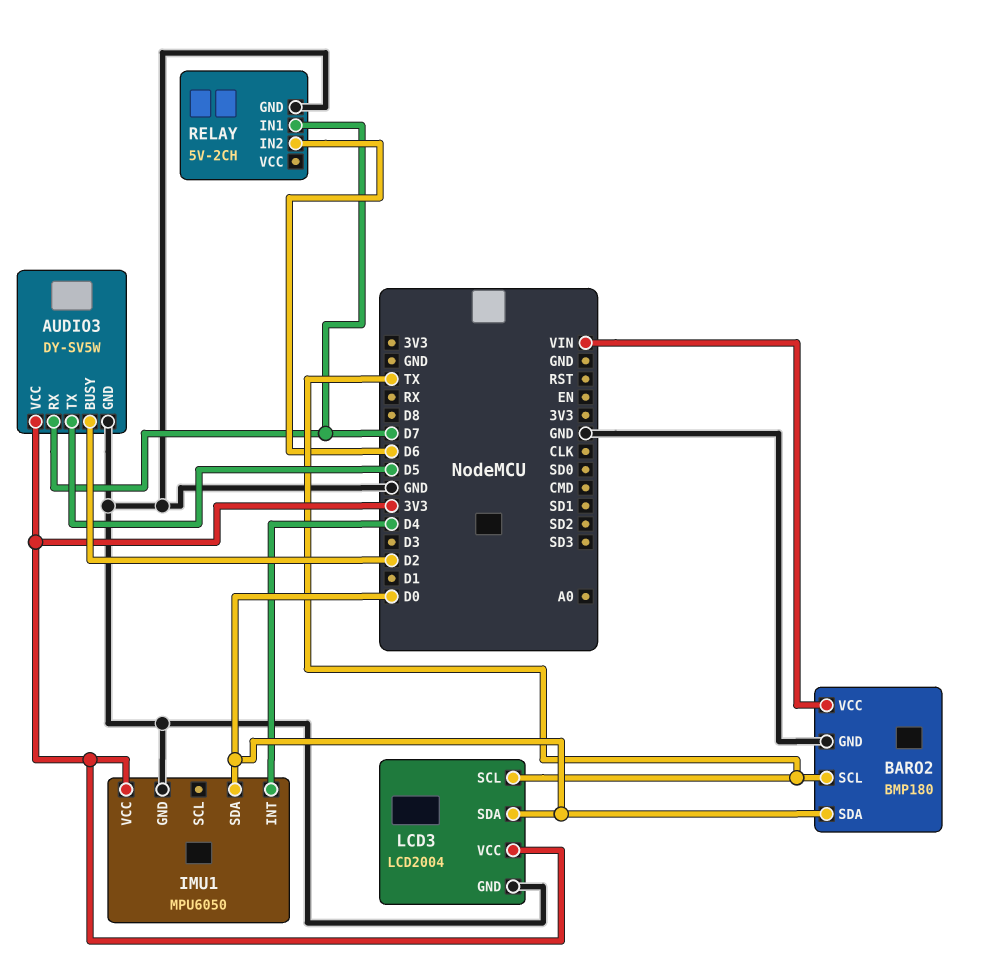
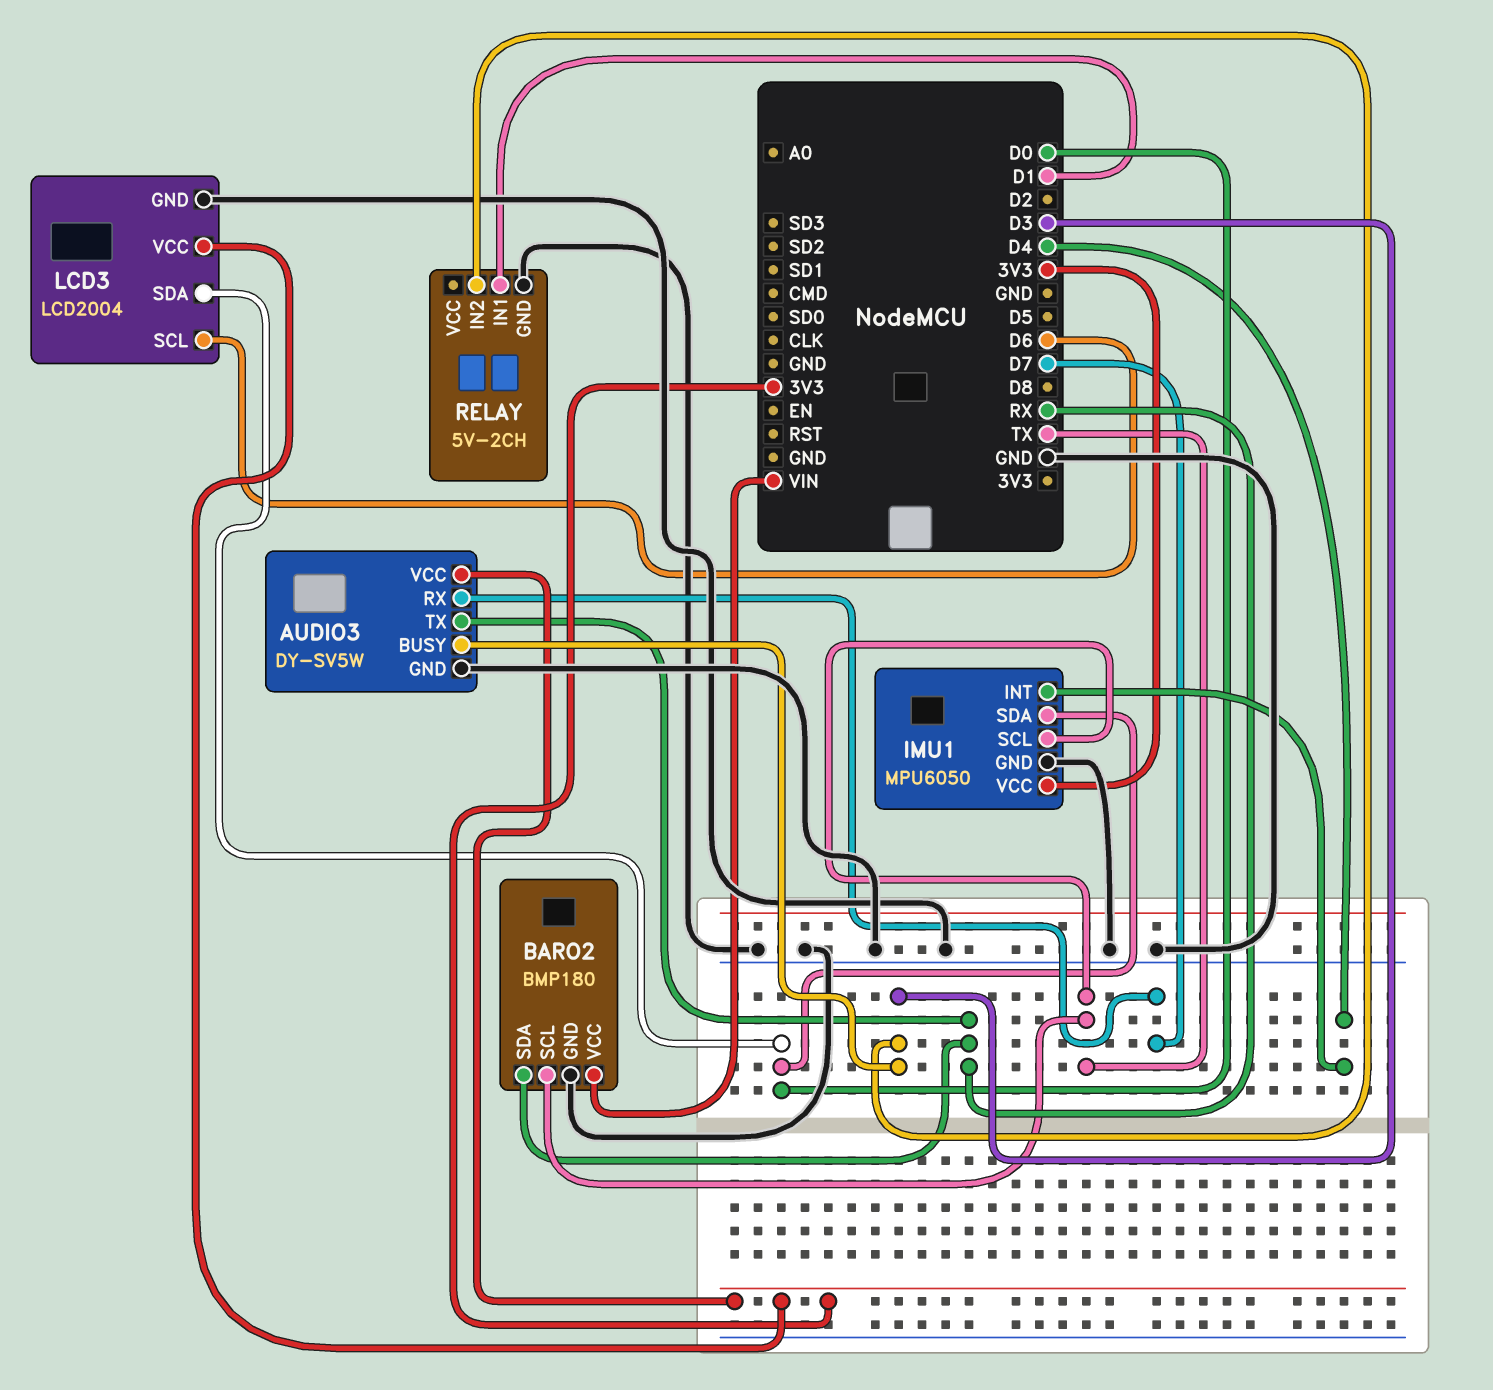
AUDIO3 pin BUSY: D2 -> D3
AUDIO3 pin TX: D5 -> RX
BARO2 pin SDA: D0 -> RX
IMU1 pin SCL: none -> TX
LCD3 pin SCL: TX -> D6
RELAY pin IN1: D7 -> D1
RELAY pin IN2: D6 -> D3

